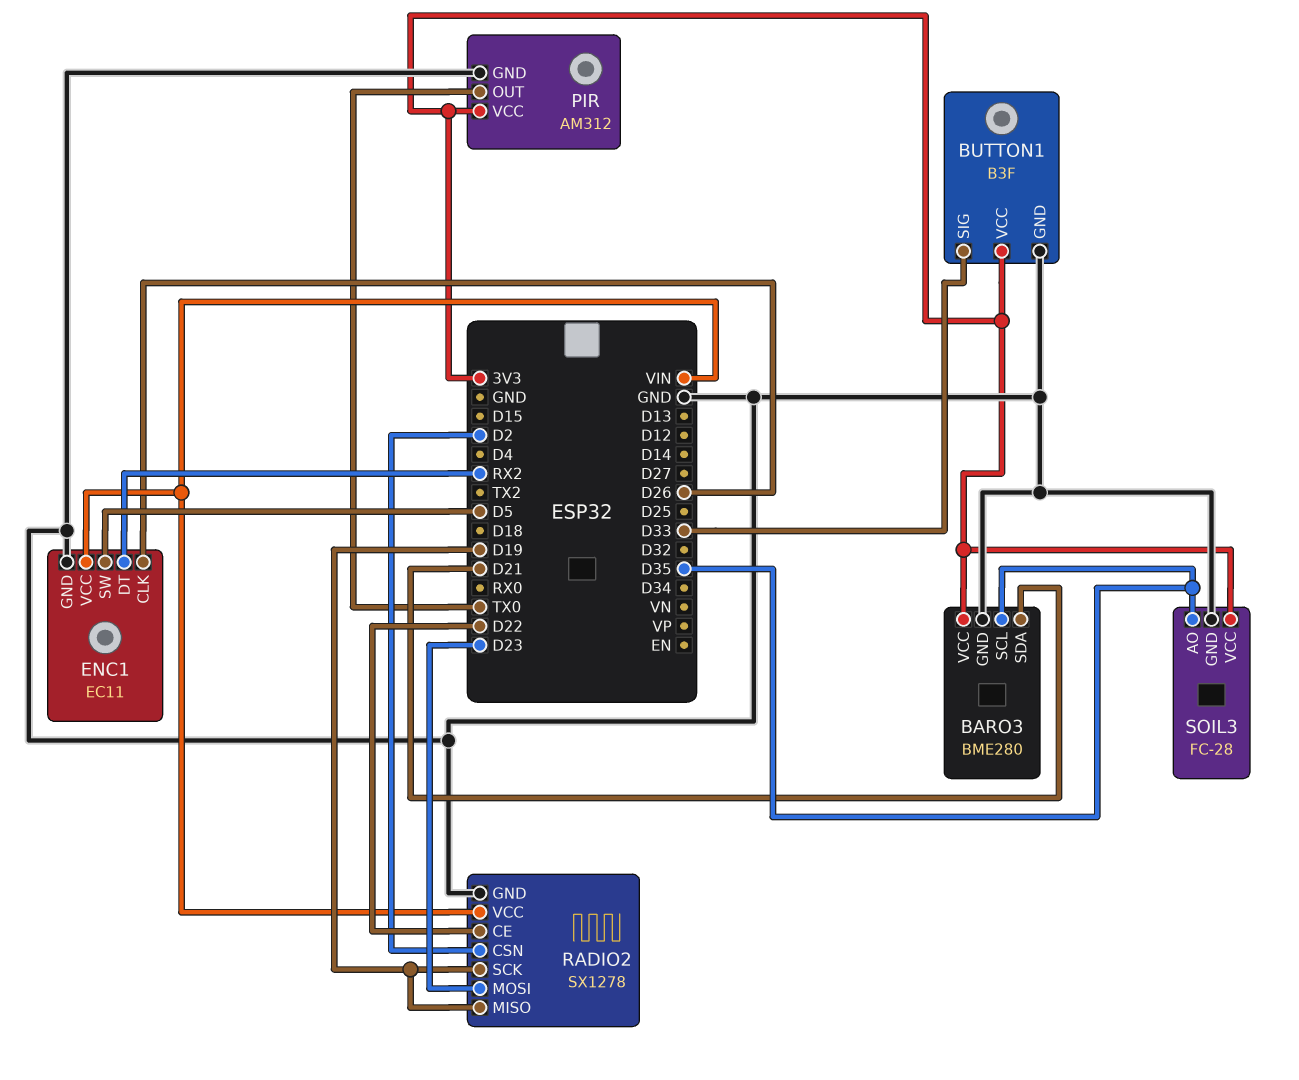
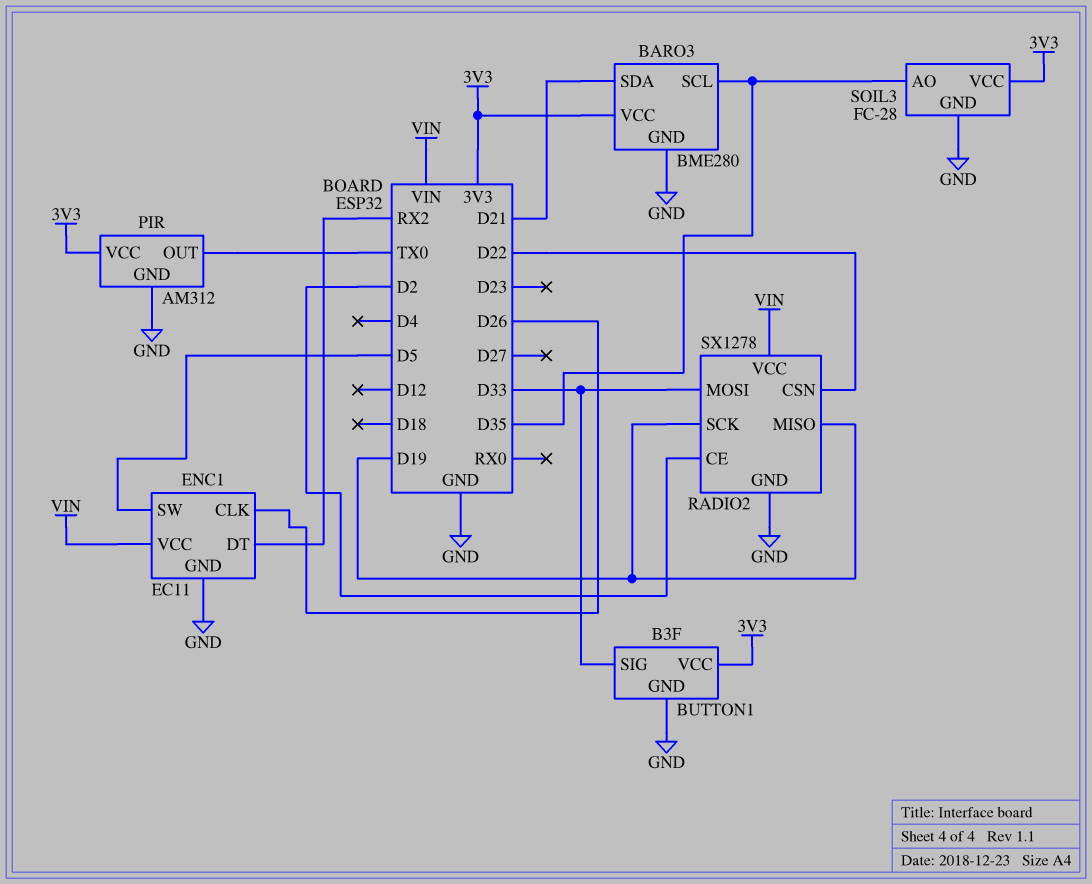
RADIO2 pin CE: D22 -> D2
RADIO2 pin CSN: D2 -> D22
RADIO2 pin MOSI: D23 -> D33

